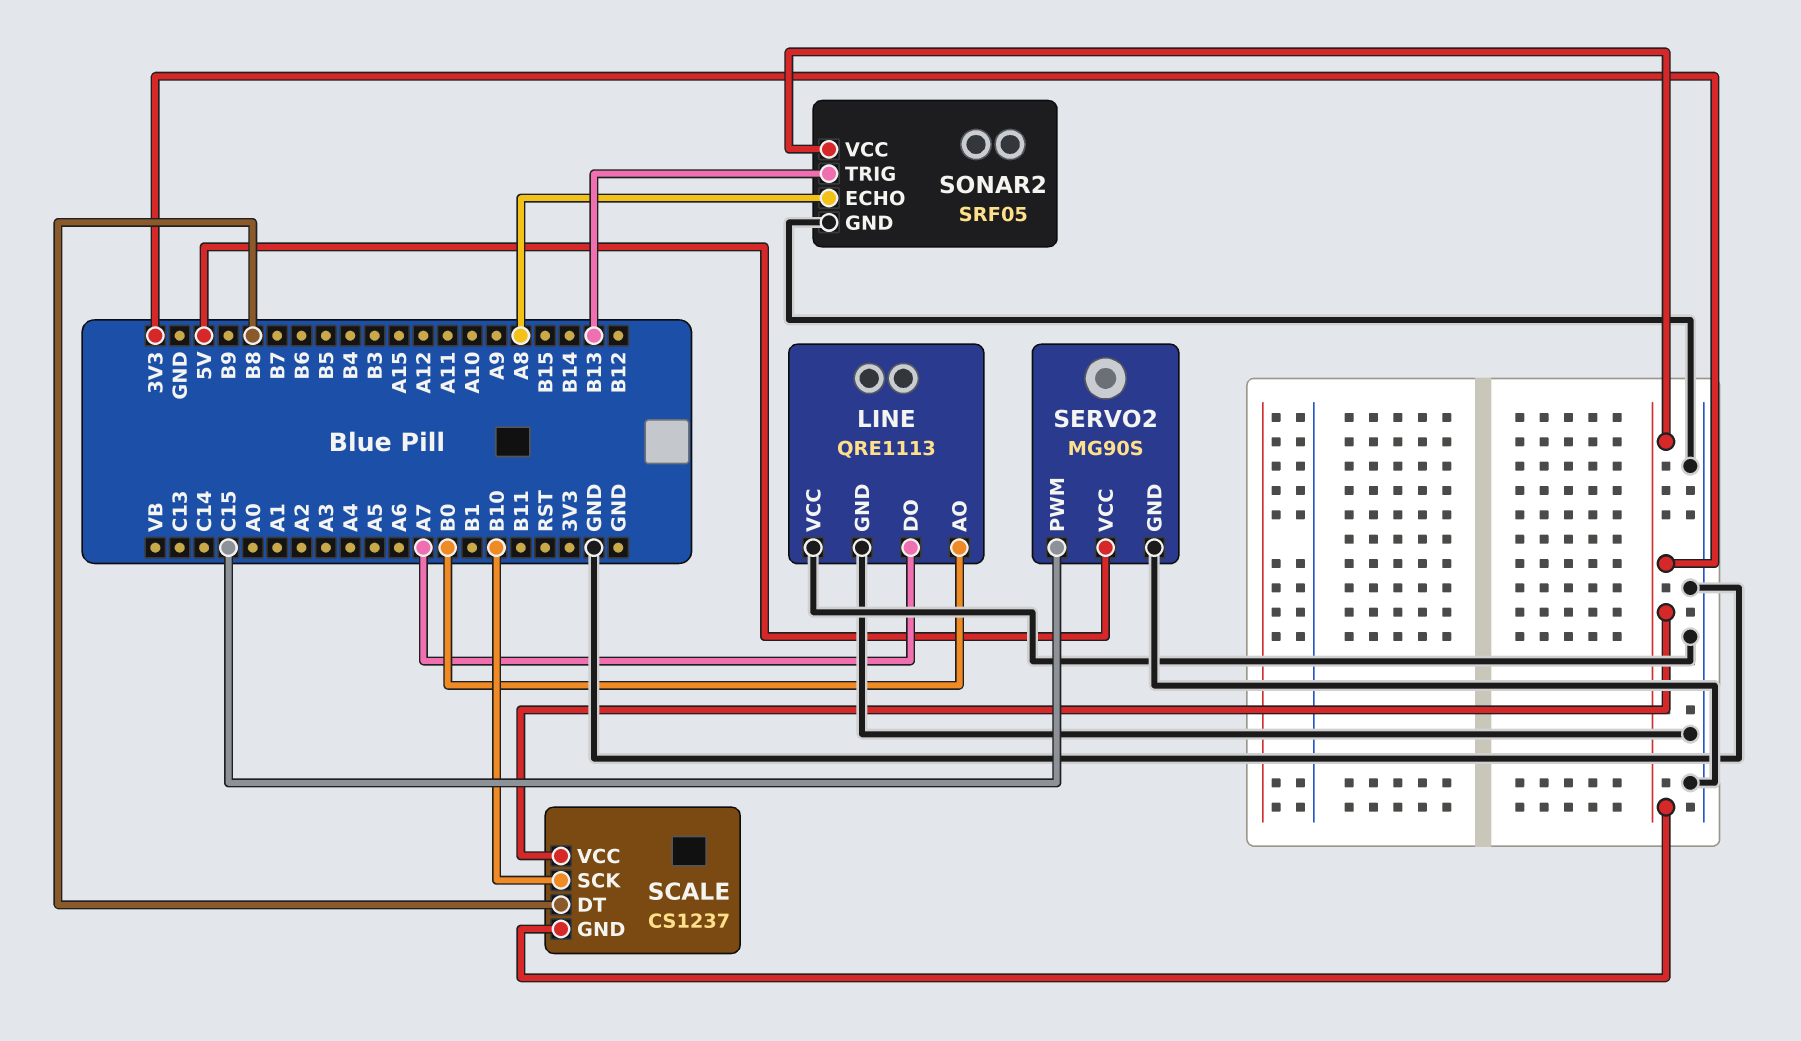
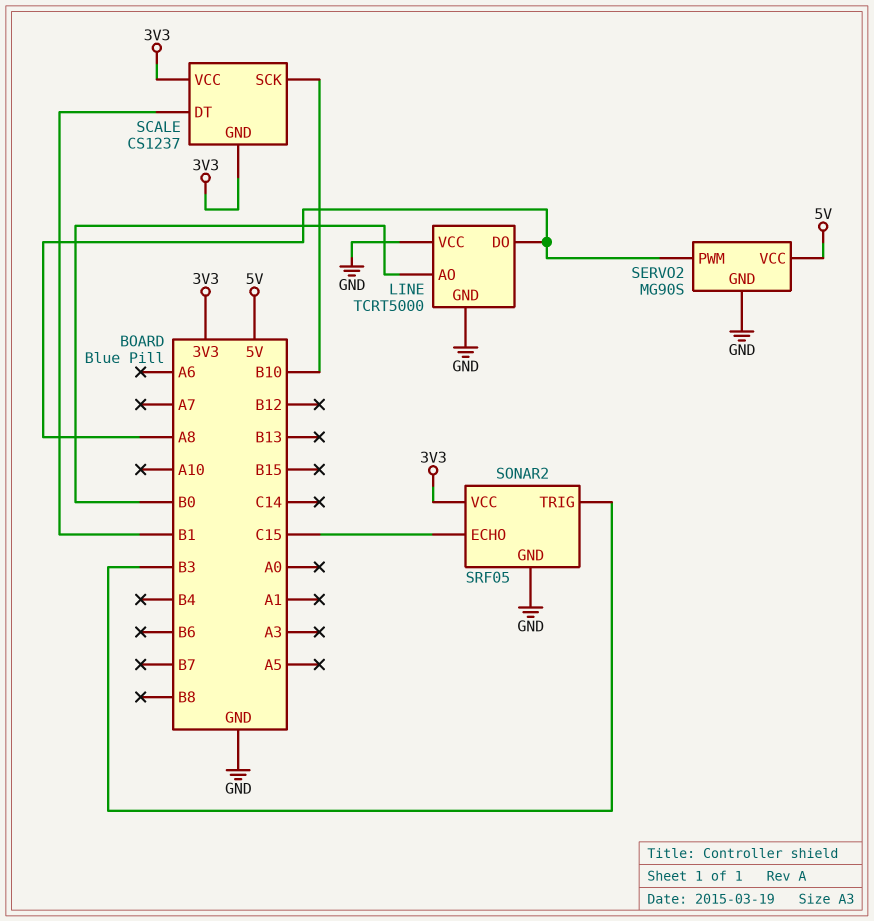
LINE: QRE1113 -> TCRT5000
LINE pin DO: A7 -> A8
SCALE pin DT: B8 -> B1
SERVO2 pin PWM: C15 -> A8
SONAR2 pin ECHO: A8 -> C15
SONAR2 pin TRIG: B13 -> B3

